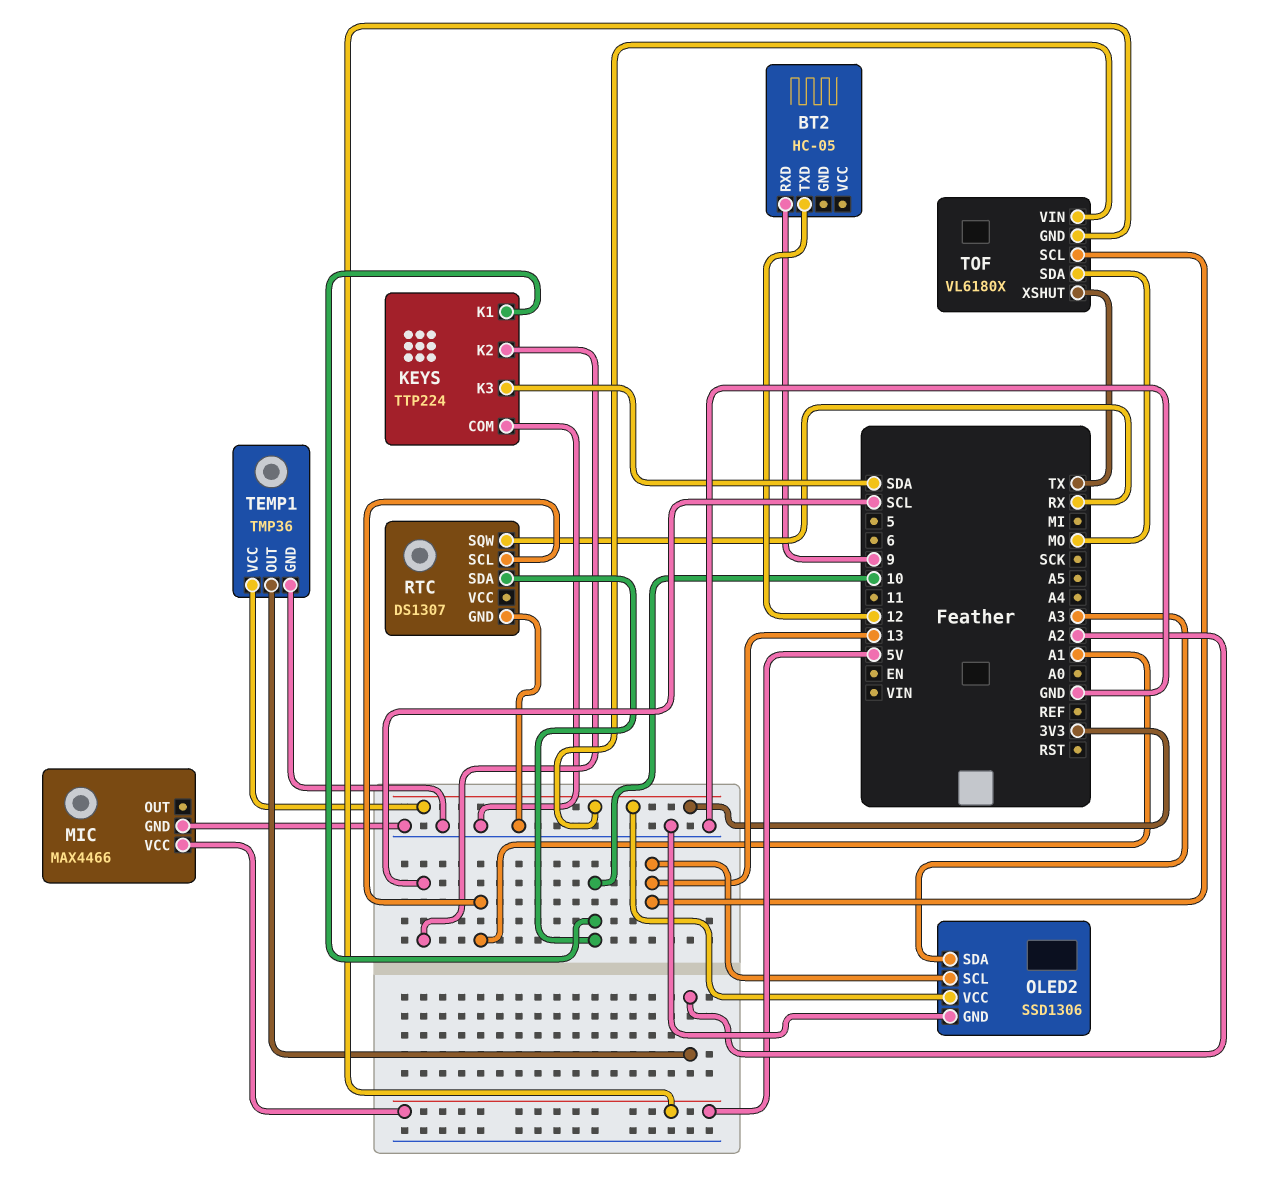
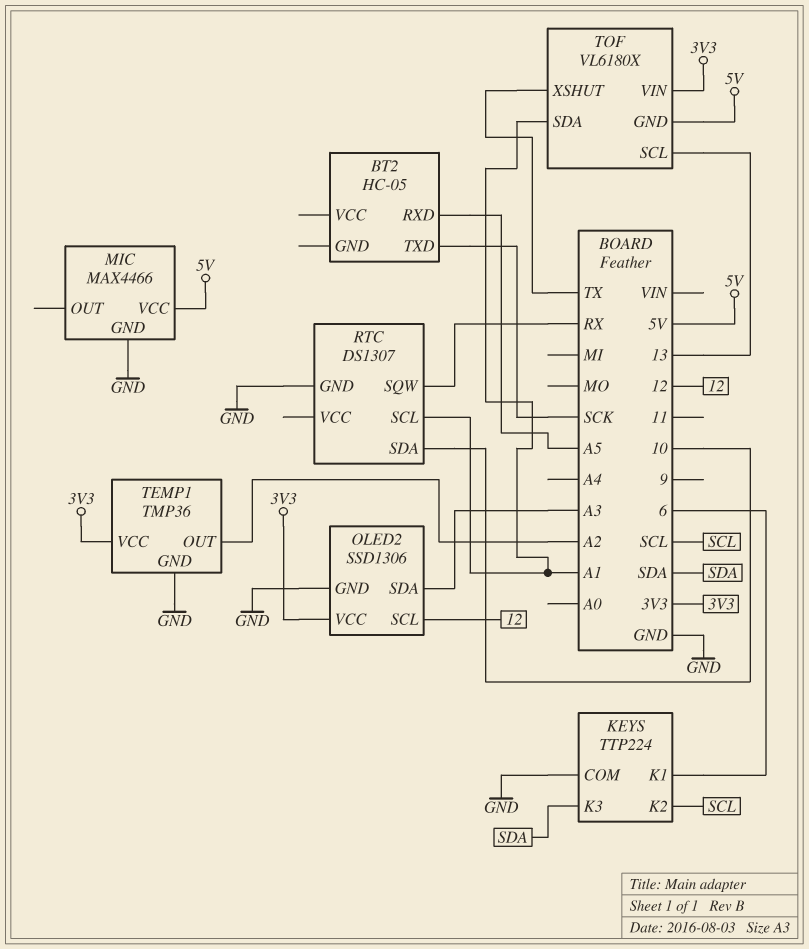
BT2 pin RXD: 9 -> A5
BT2 pin TXD: 12 -> SCK
KEYS pin K1: 10 -> 6
OLED2 pin SCL: 13 -> 12
TOF pin SDA: MO -> A1

